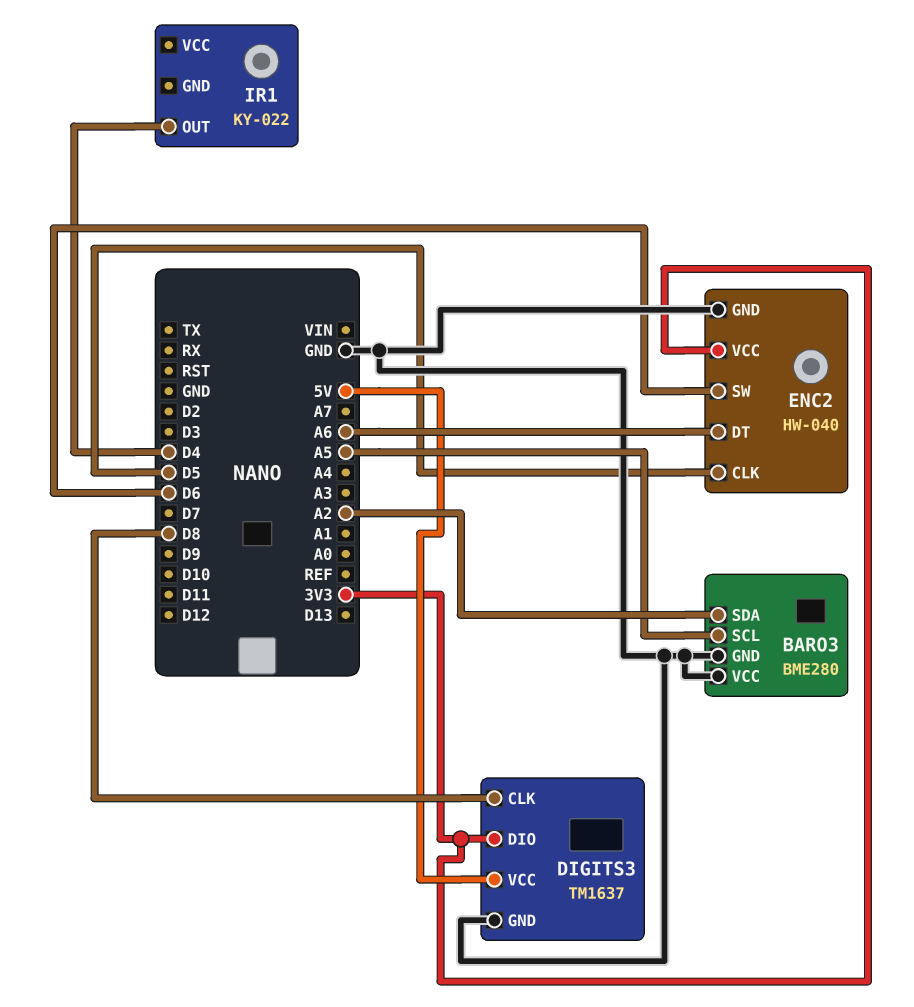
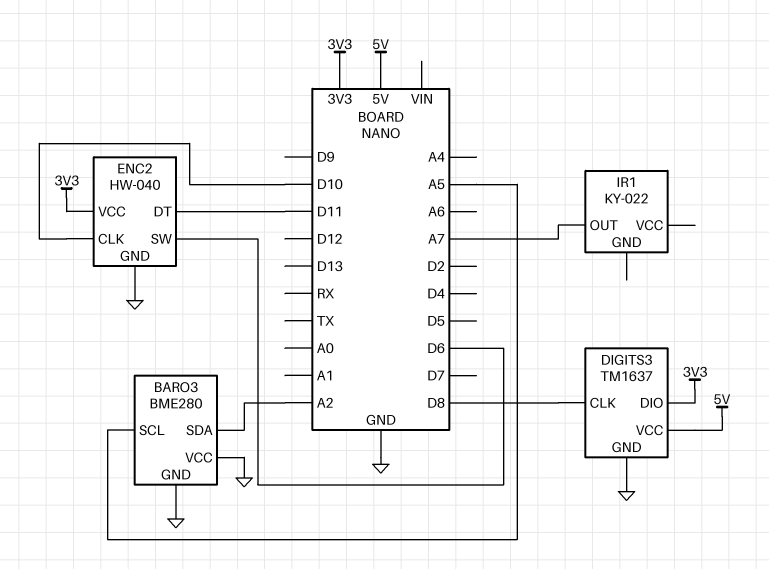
ENC2 pin CLK: D5 -> D10
ENC2 pin DT: A6 -> D11
IR1 pin OUT: D4 -> A7

